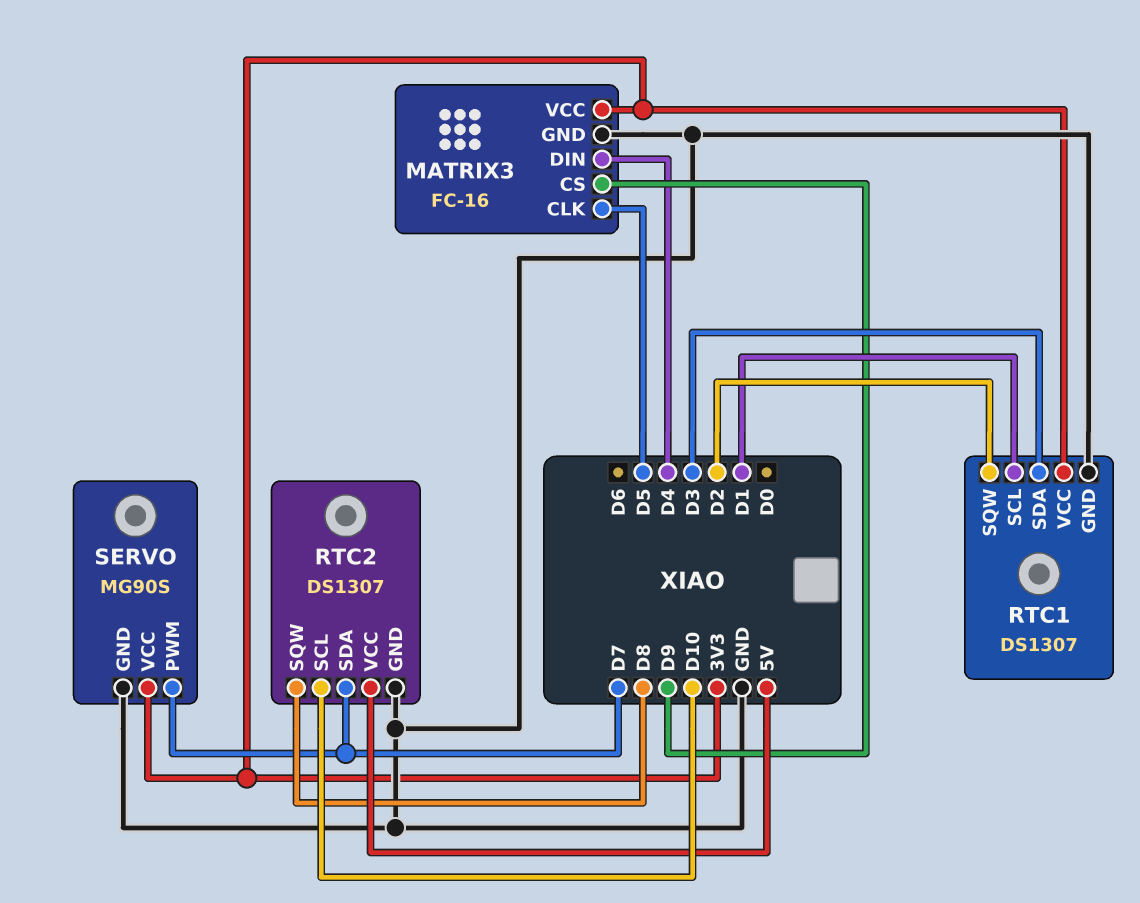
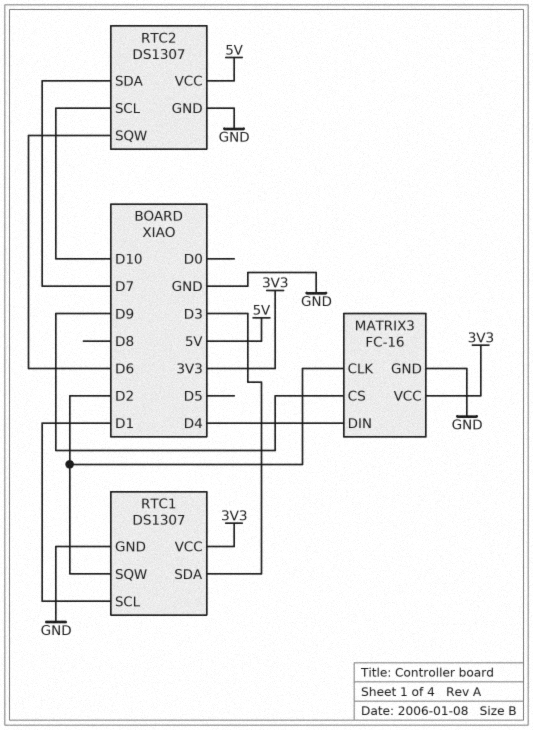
MATRIX3 pin CLK: D5 -> D2
RTC2 pin SQW: D8 -> D6
SERVO: MG90S -> none
SERVO pin GND: GND -> none
SERVO pin PWM: D7 -> none
SERVO pin VCC: 3V3 -> none

